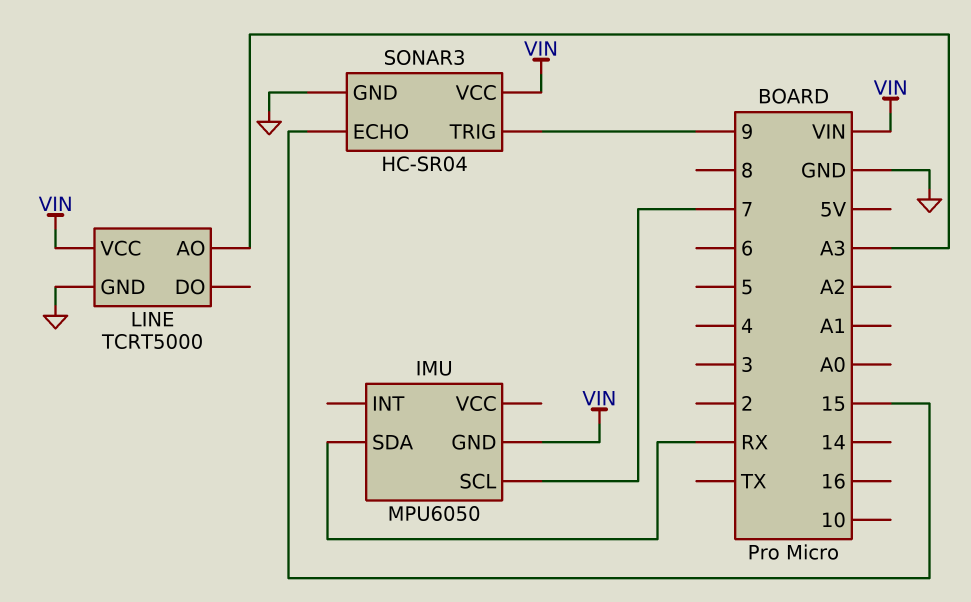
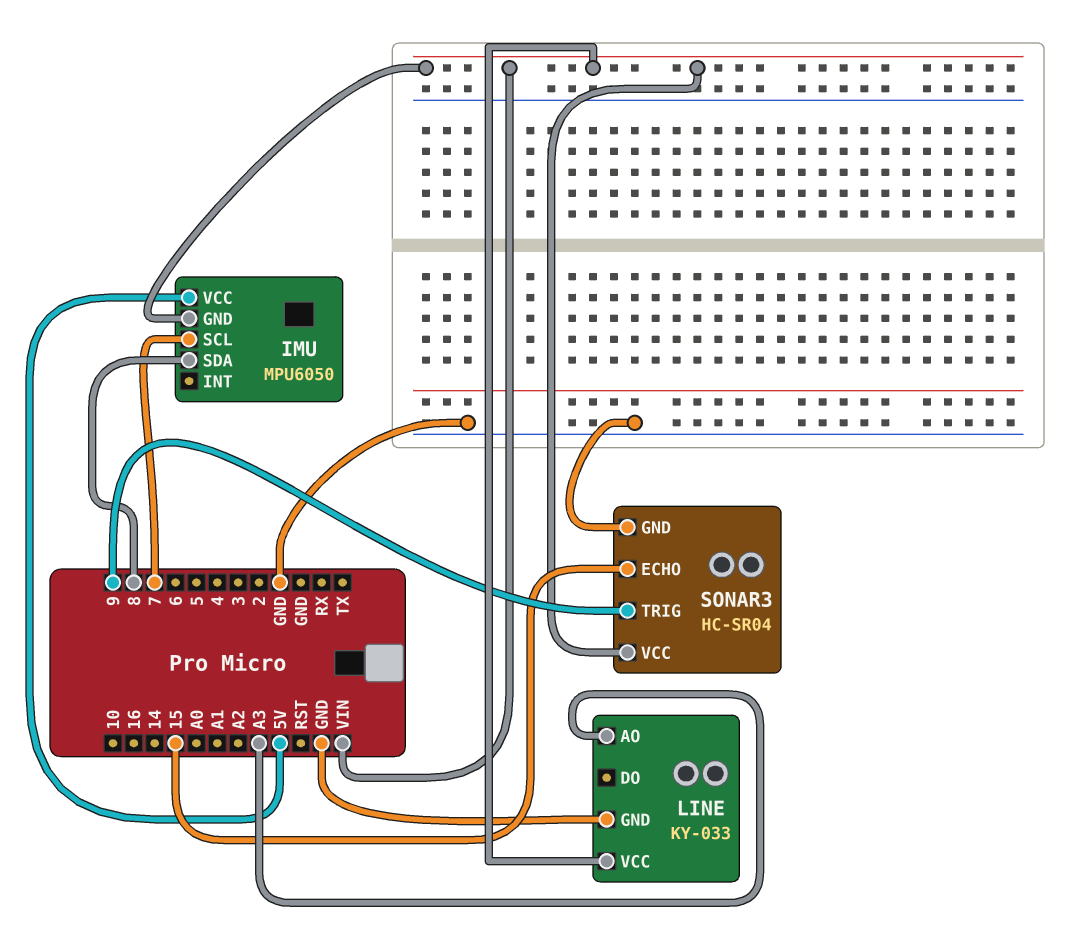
IMU pin SDA: RX -> 8
IMU pin VCC: none -> 5V
LINE: TCRT5000 -> KY-033

